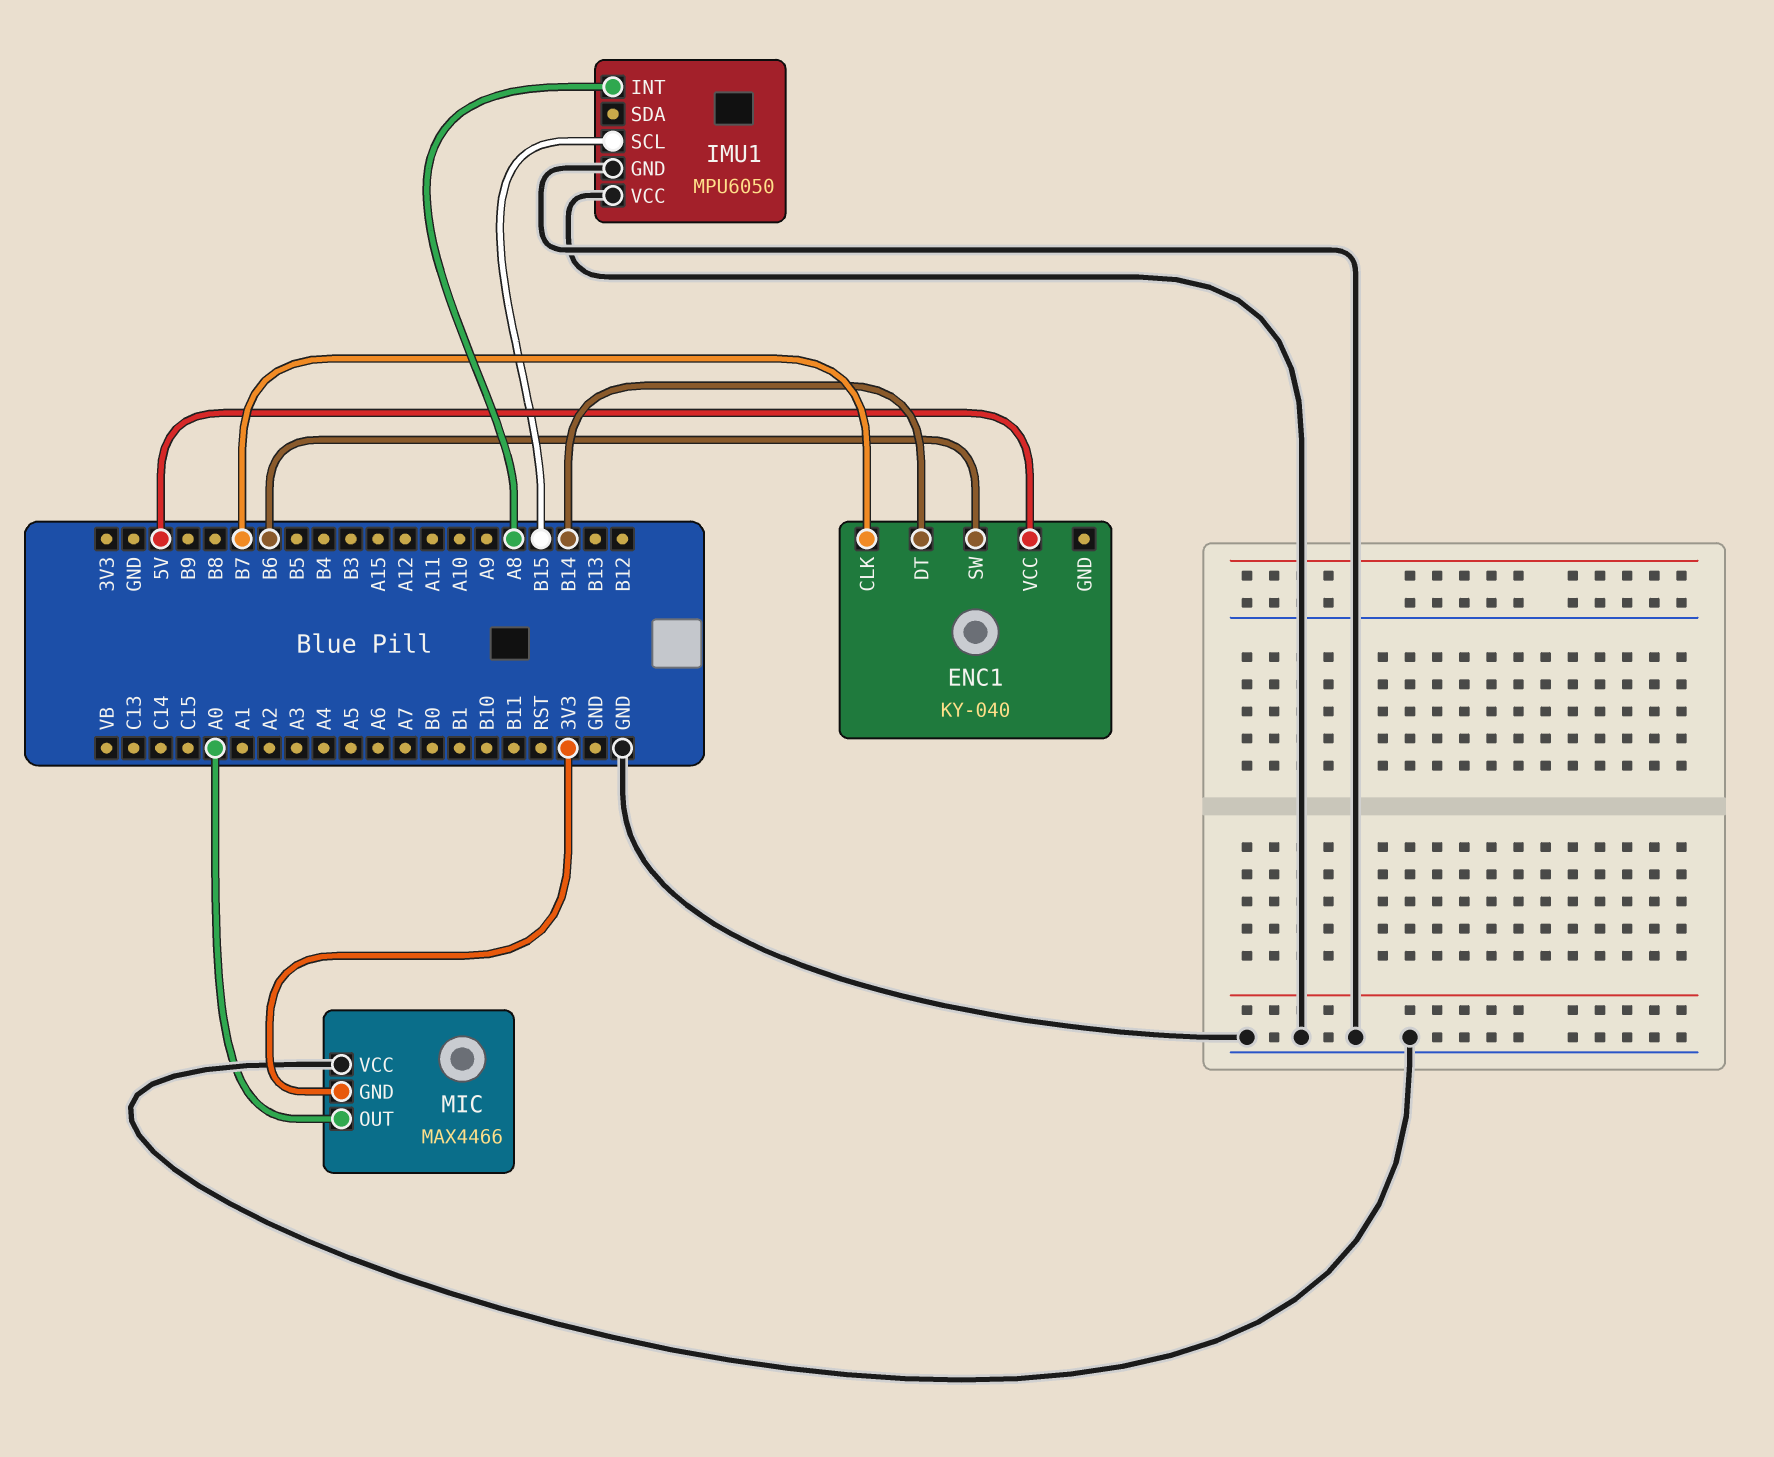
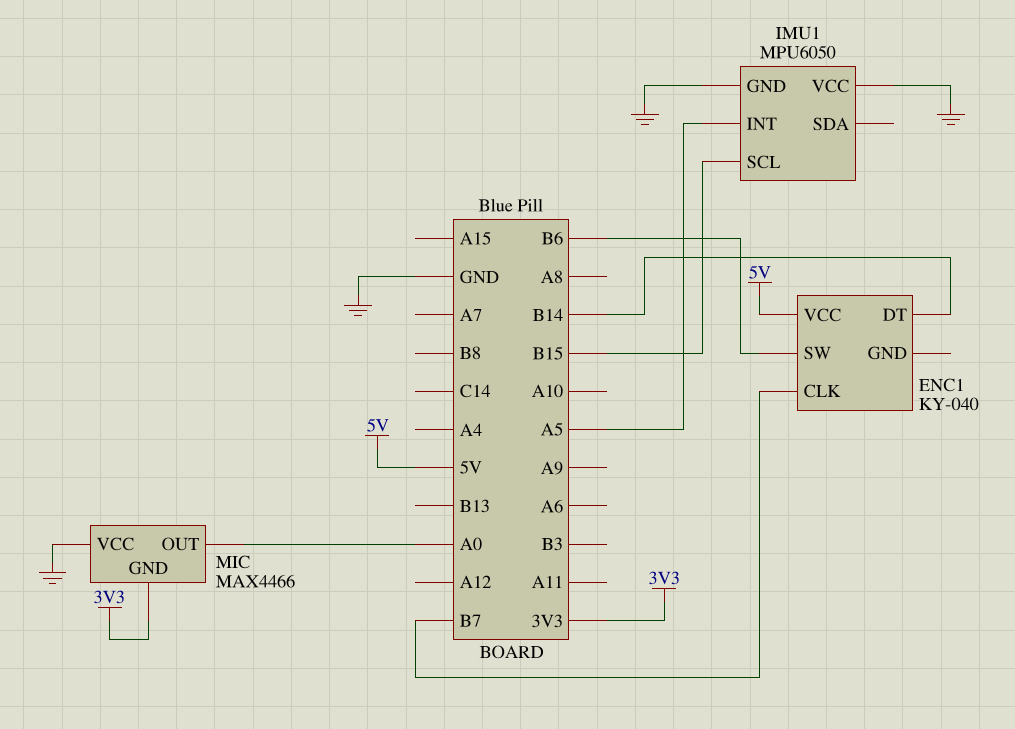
IMU1 pin INT: A8 -> A5

